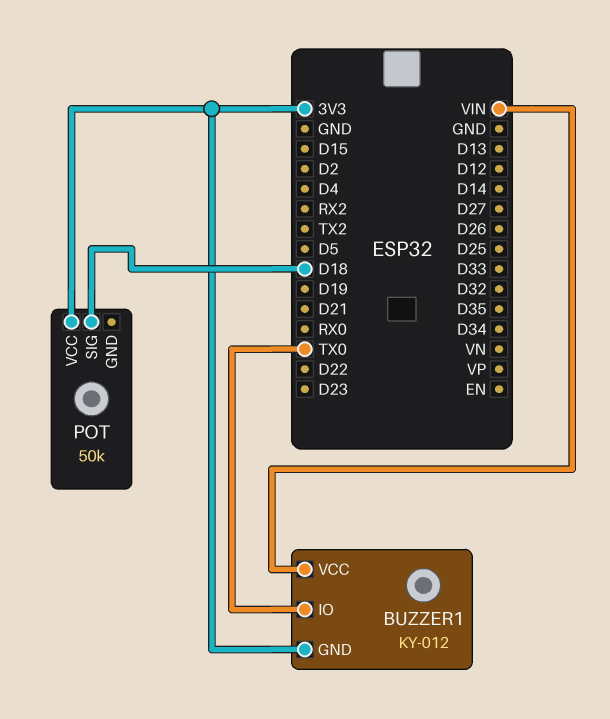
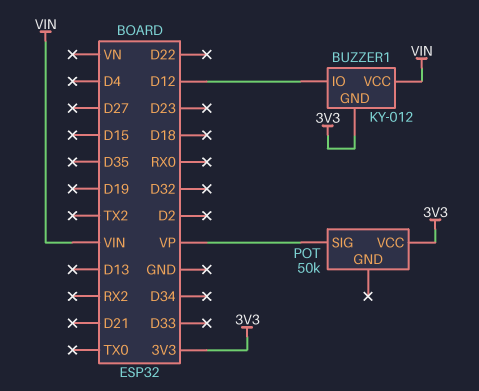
BUZZER1 pin IO: TX0 -> D12
POT pin SIG: D18 -> VP

